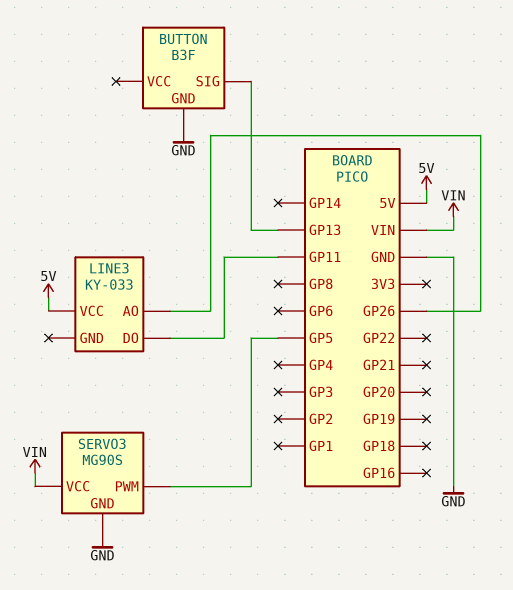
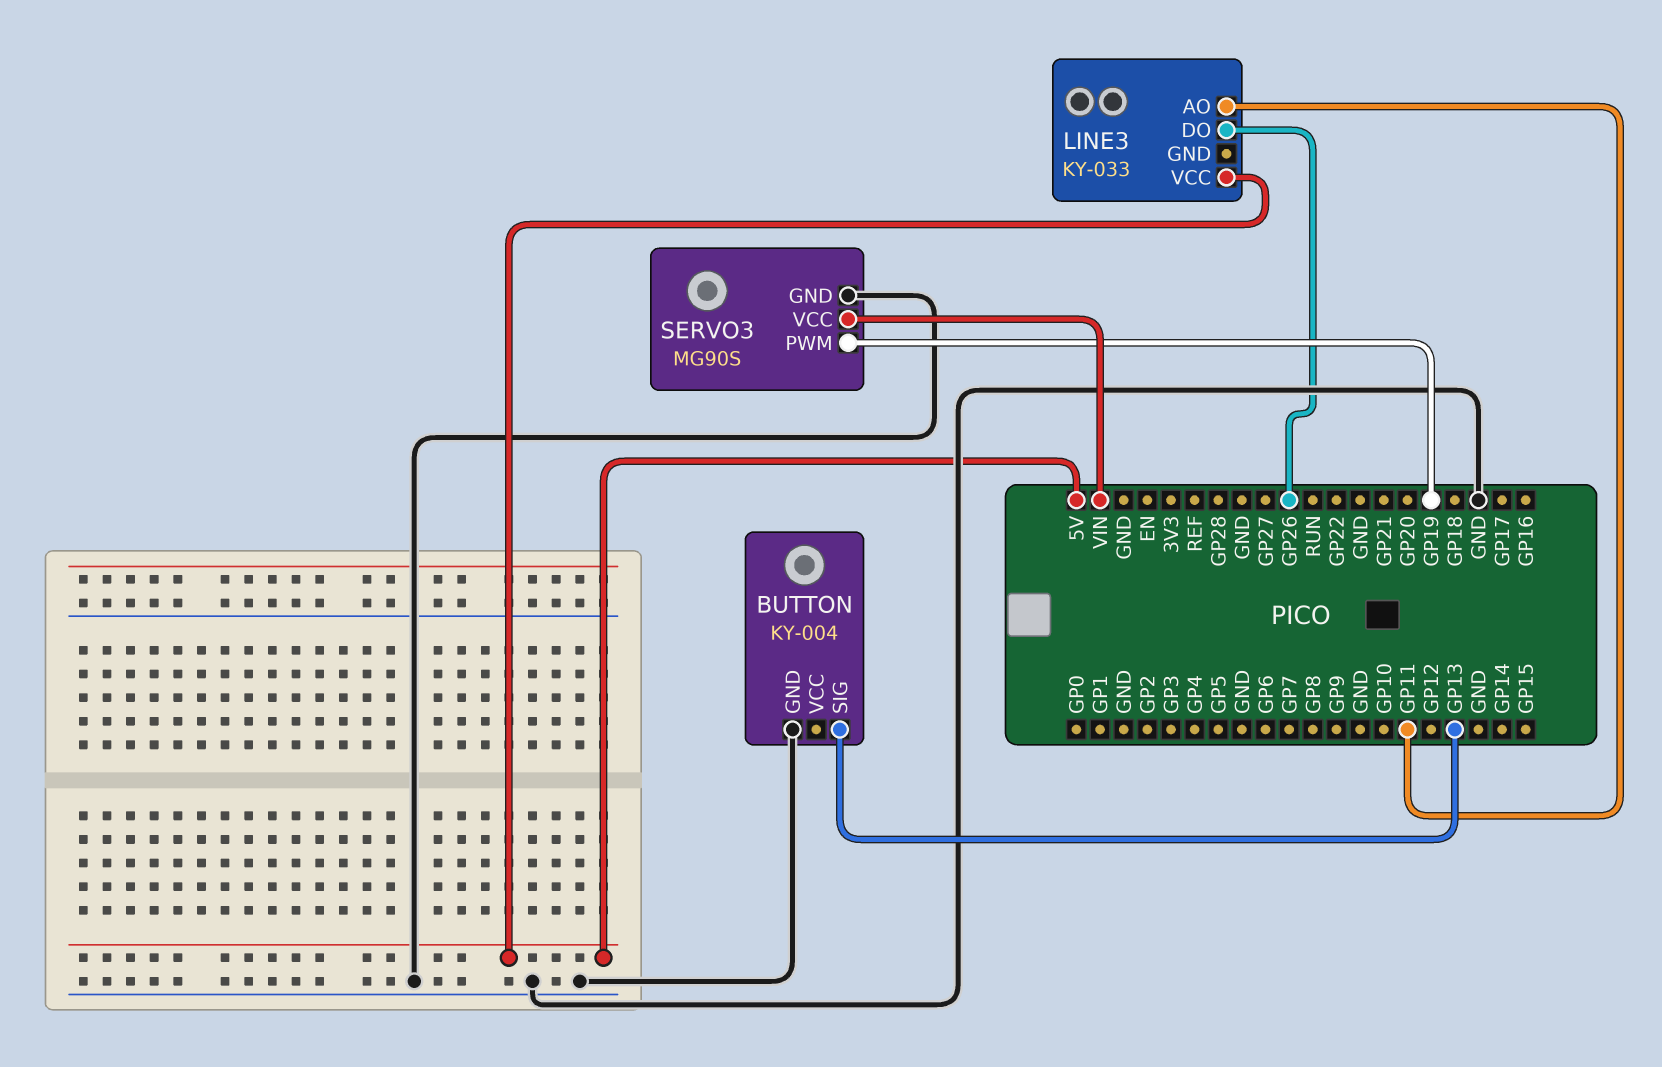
BUTTON: B3F -> KY-004
LINE3 pin AO: GP26 -> GP11
LINE3 pin DO: GP11 -> GP26
SERVO3 pin PWM: GP5 -> GP19

